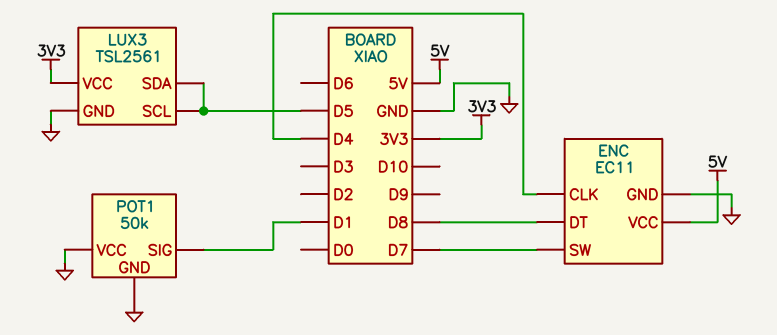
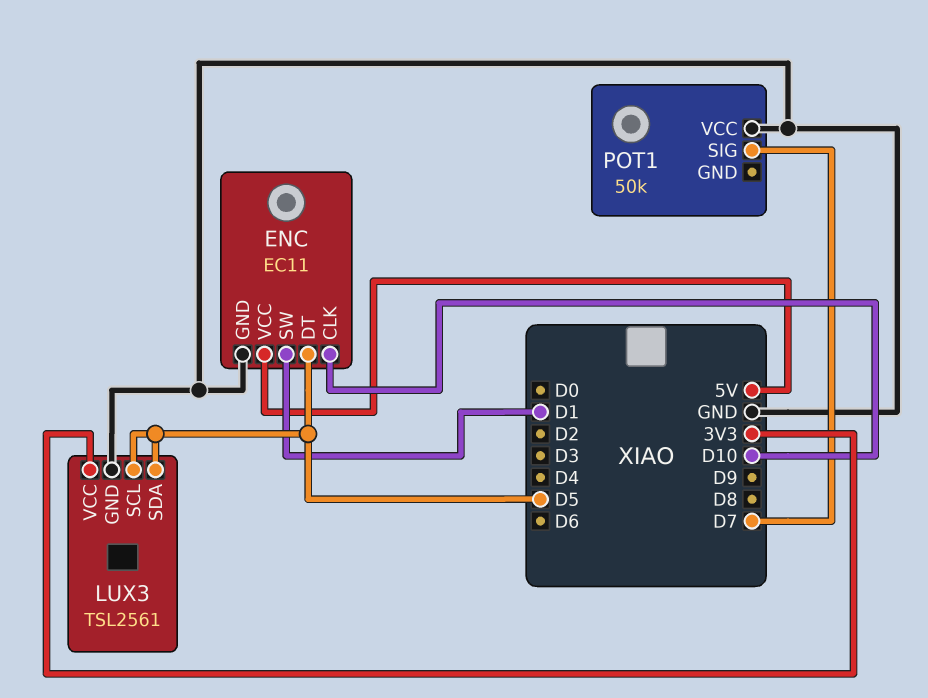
ENC pin CLK: D4 -> D10
ENC pin DT: D8 -> D5
ENC pin SW: D7 -> D1
POT1 pin GND: GND -> none
POT1 pin SIG: D1 -> D7

